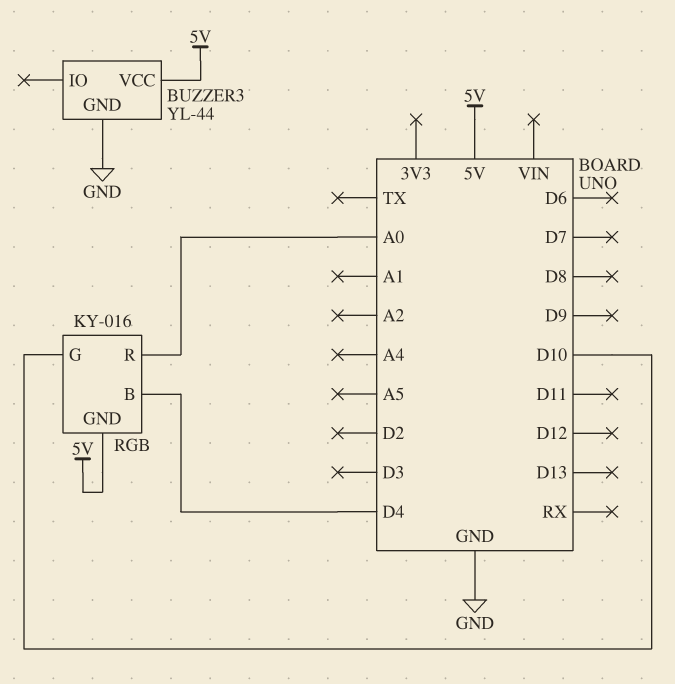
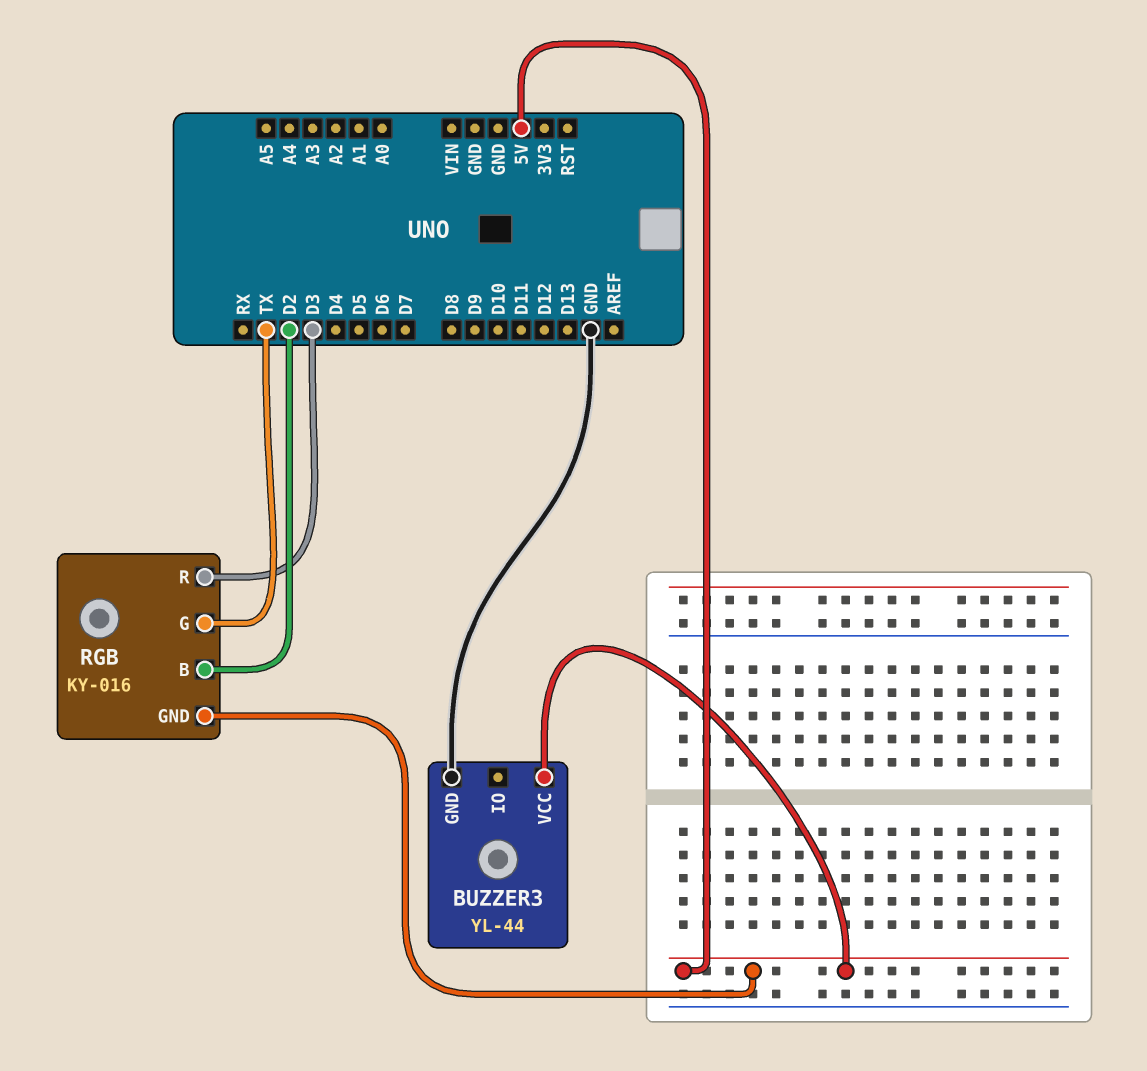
RGB pin B: D4 -> D2
RGB pin G: D10 -> TX
RGB pin R: A0 -> D3

